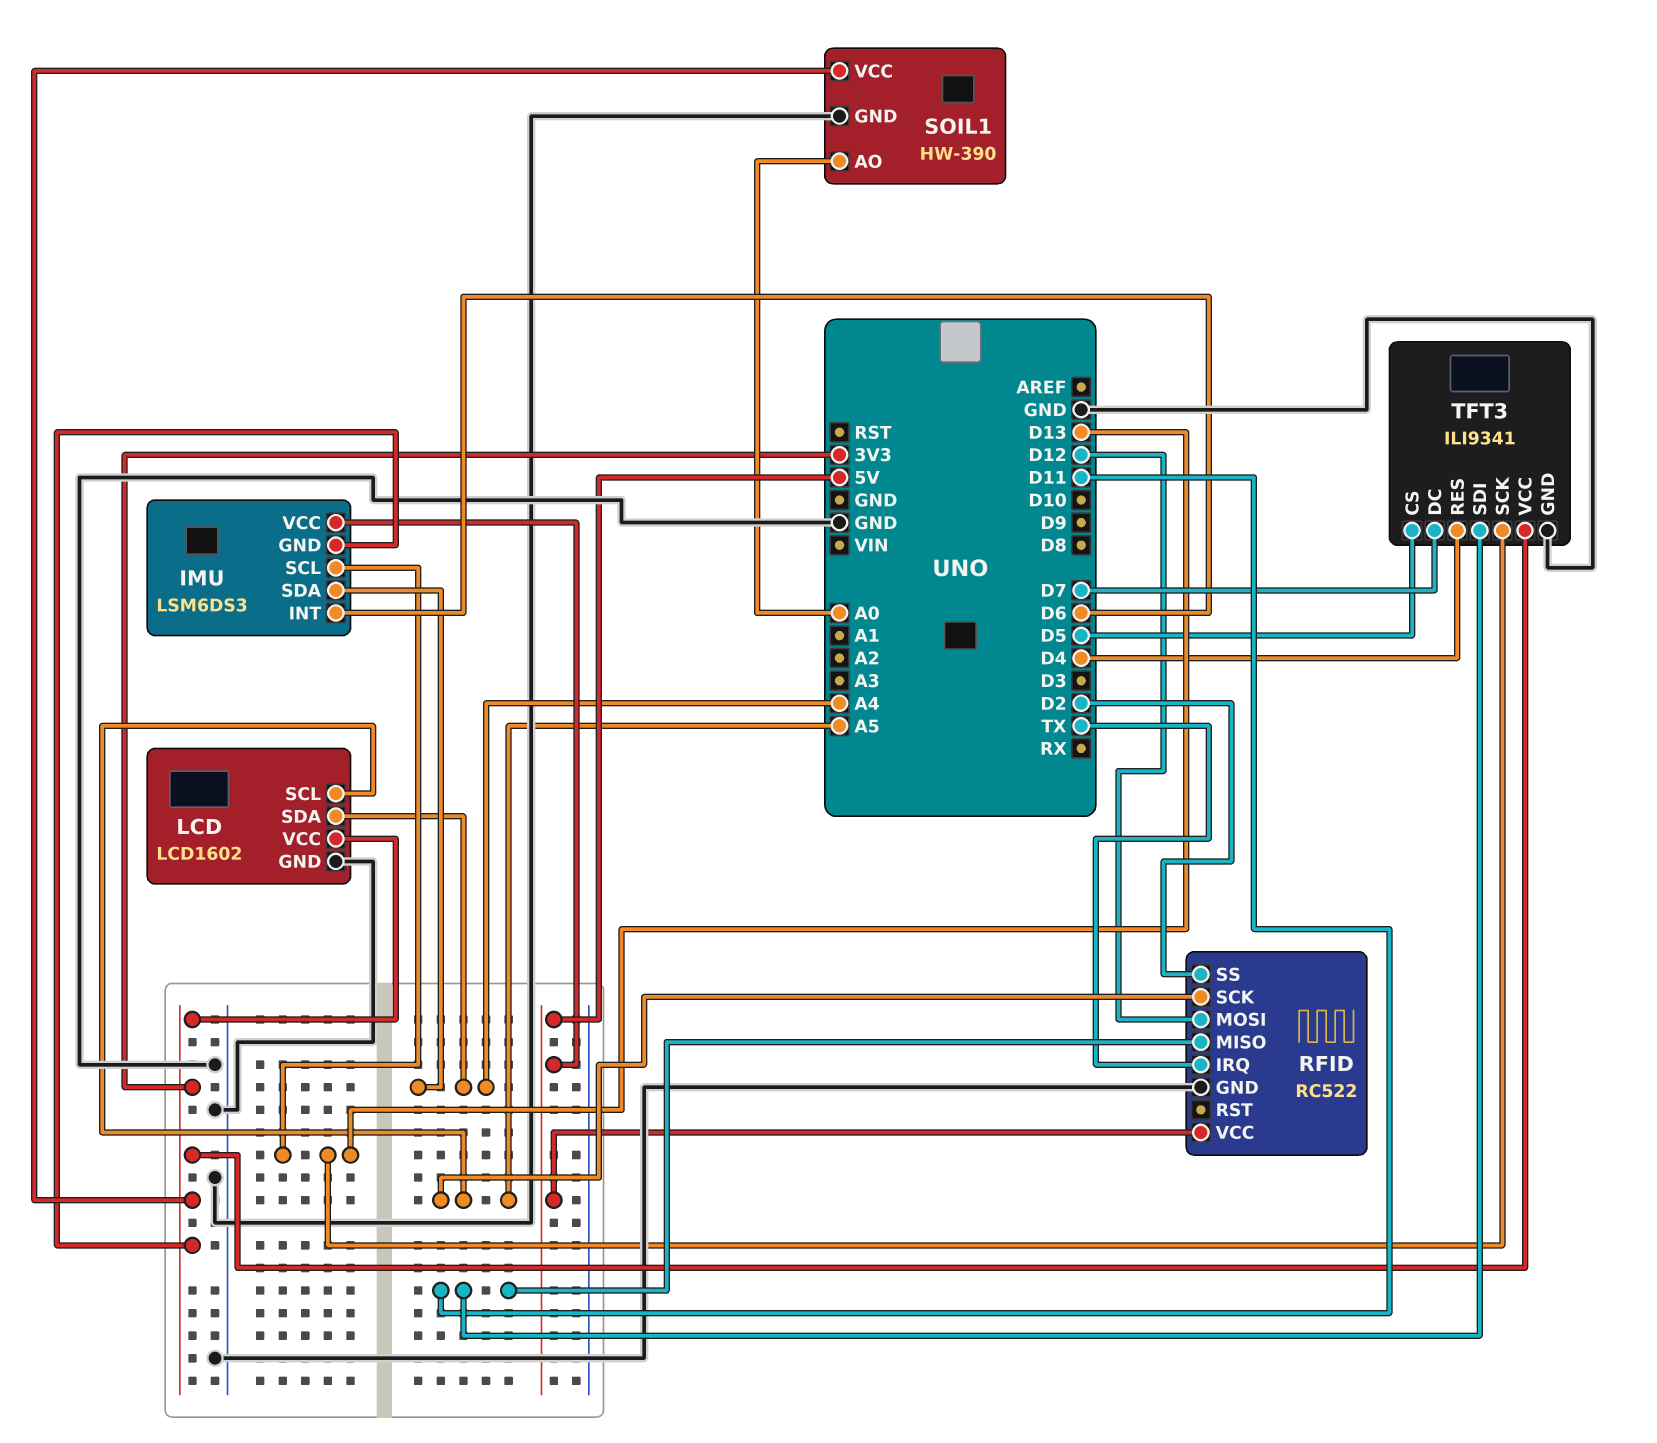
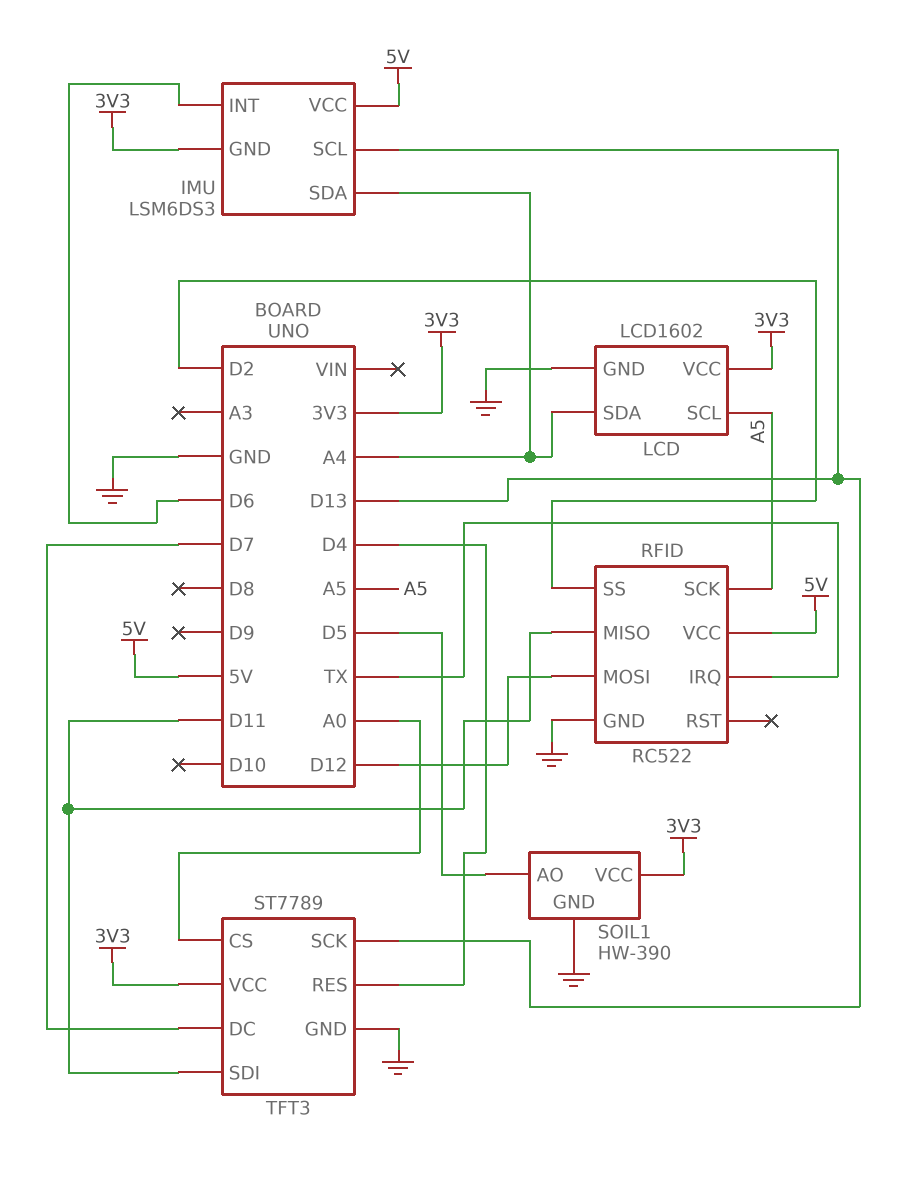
SOIL1 pin AO: A0 -> D5
TFT3: ILI9341 -> ST7789
TFT3 pin CS: D5 -> A0

